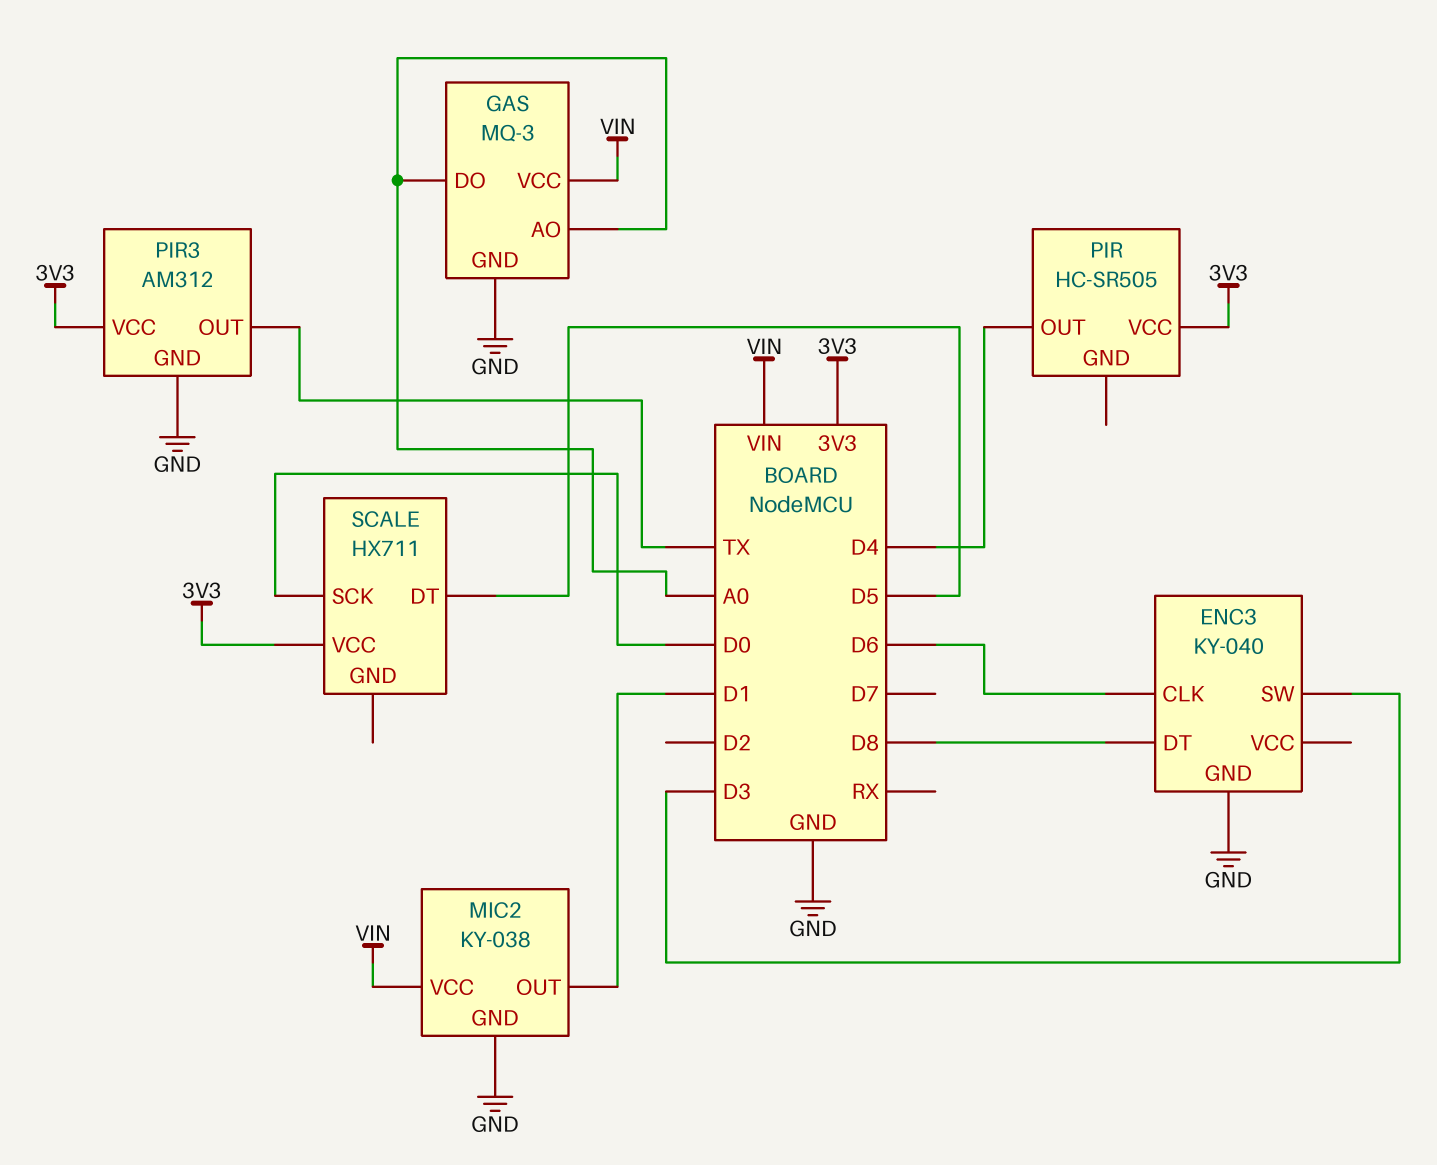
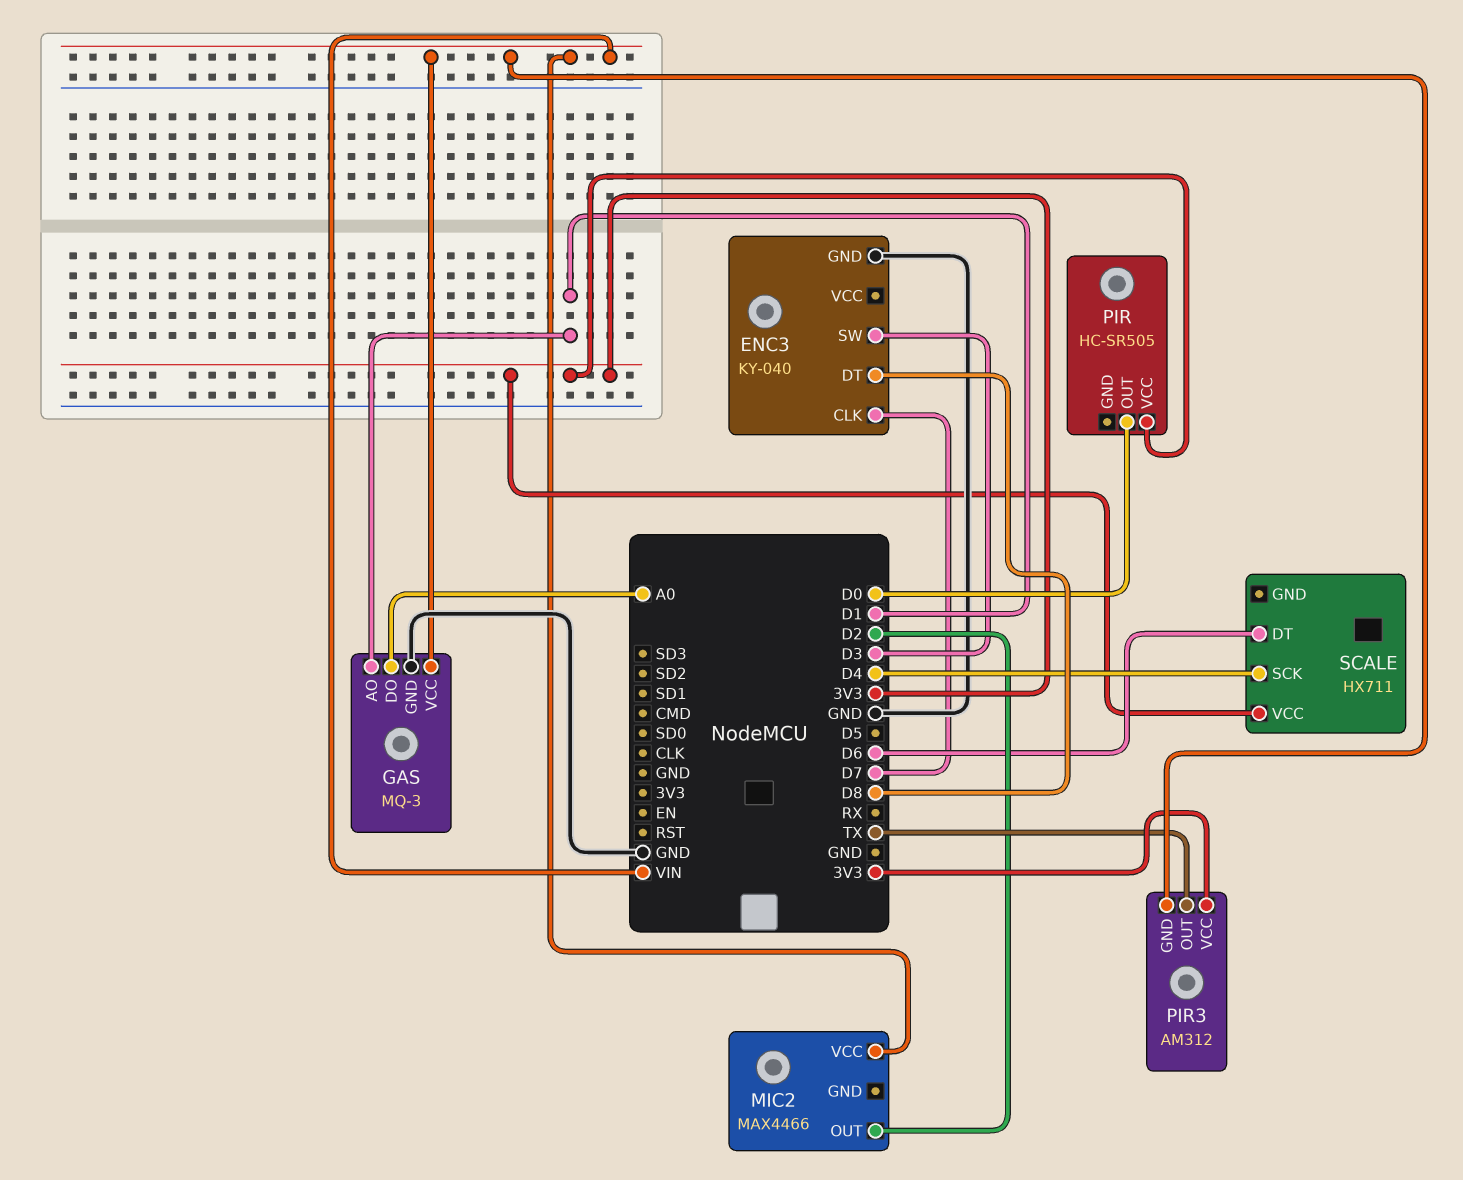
ENC3 pin CLK: D6 -> D7
GAS pin AO: A0 -> D1
MIC2: KY-038 -> MAX4466
MIC2 pin GND: GND -> none
MIC2 pin OUT: D1 -> D2
PIR pin OUT: D4 -> D0
PIR3 pin GND: GND -> VIN
SCALE pin DT: D5 -> D6
SCALE pin SCK: D0 -> D4

